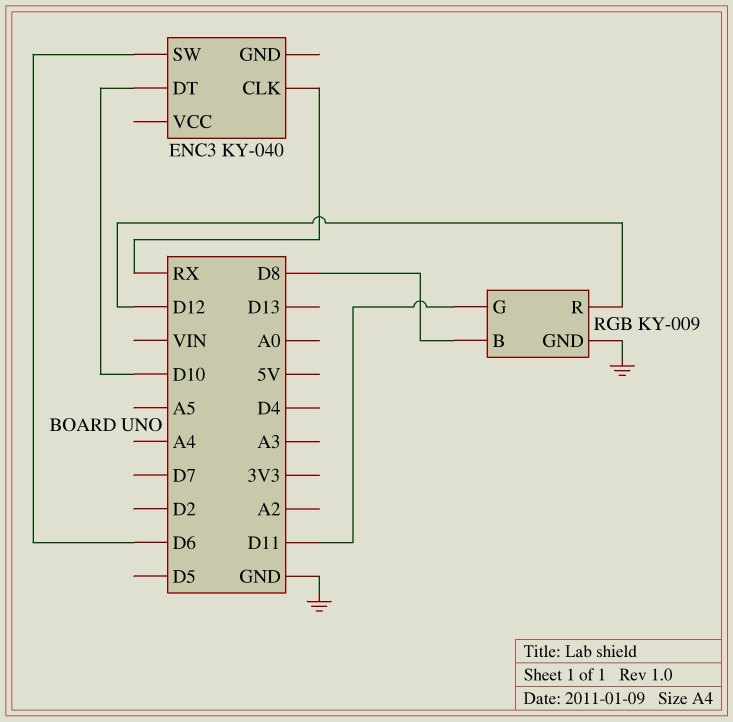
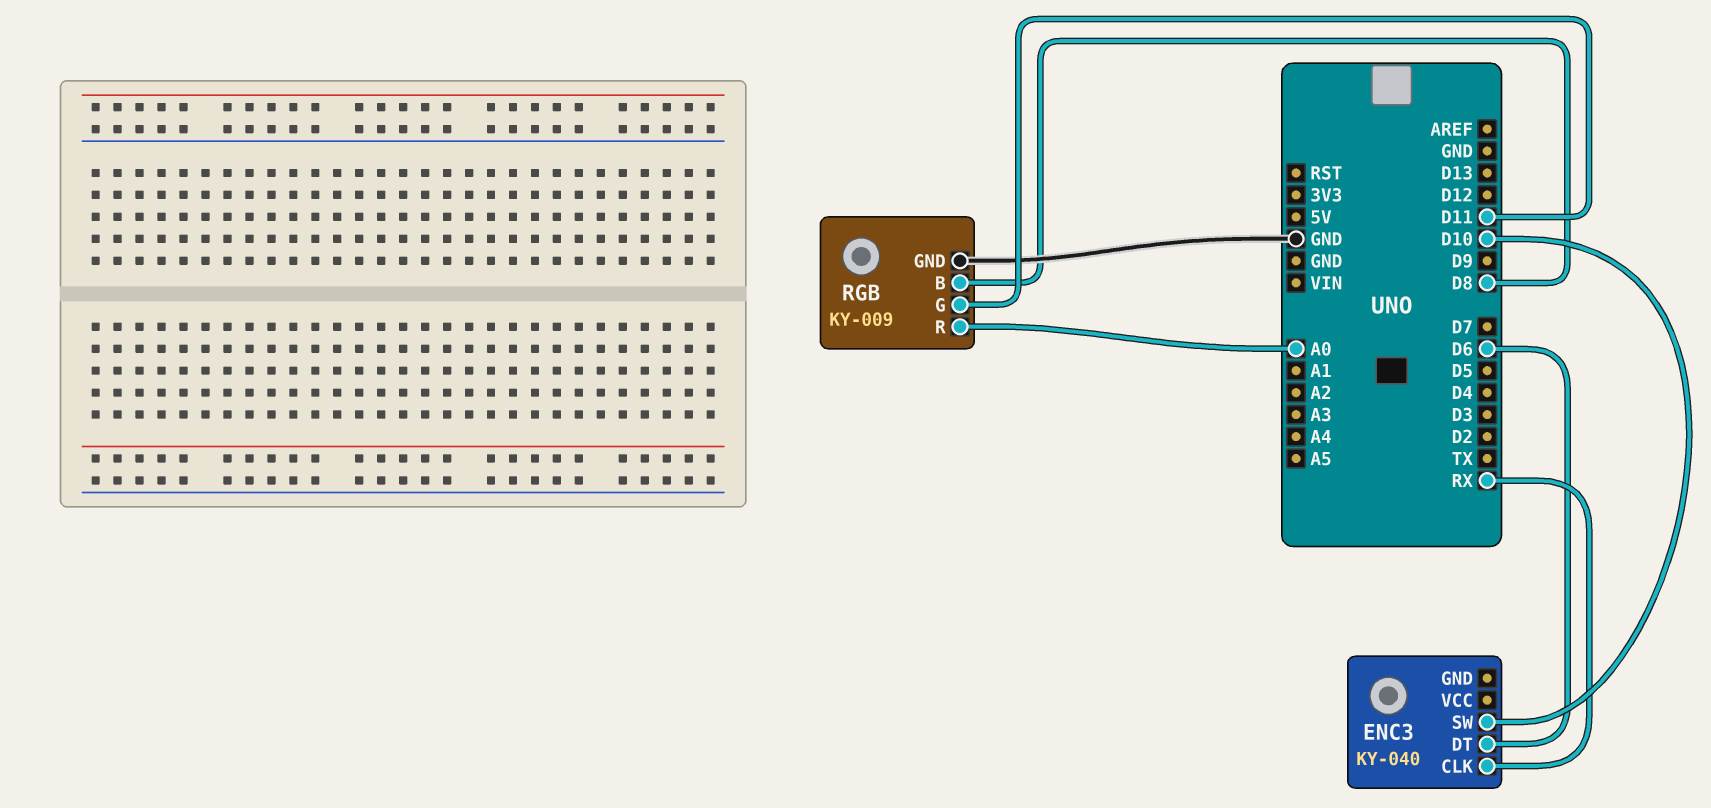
ENC3 pin DT: D10 -> D6
ENC3 pin SW: D6 -> D10
RGB pin R: D12 -> A0

